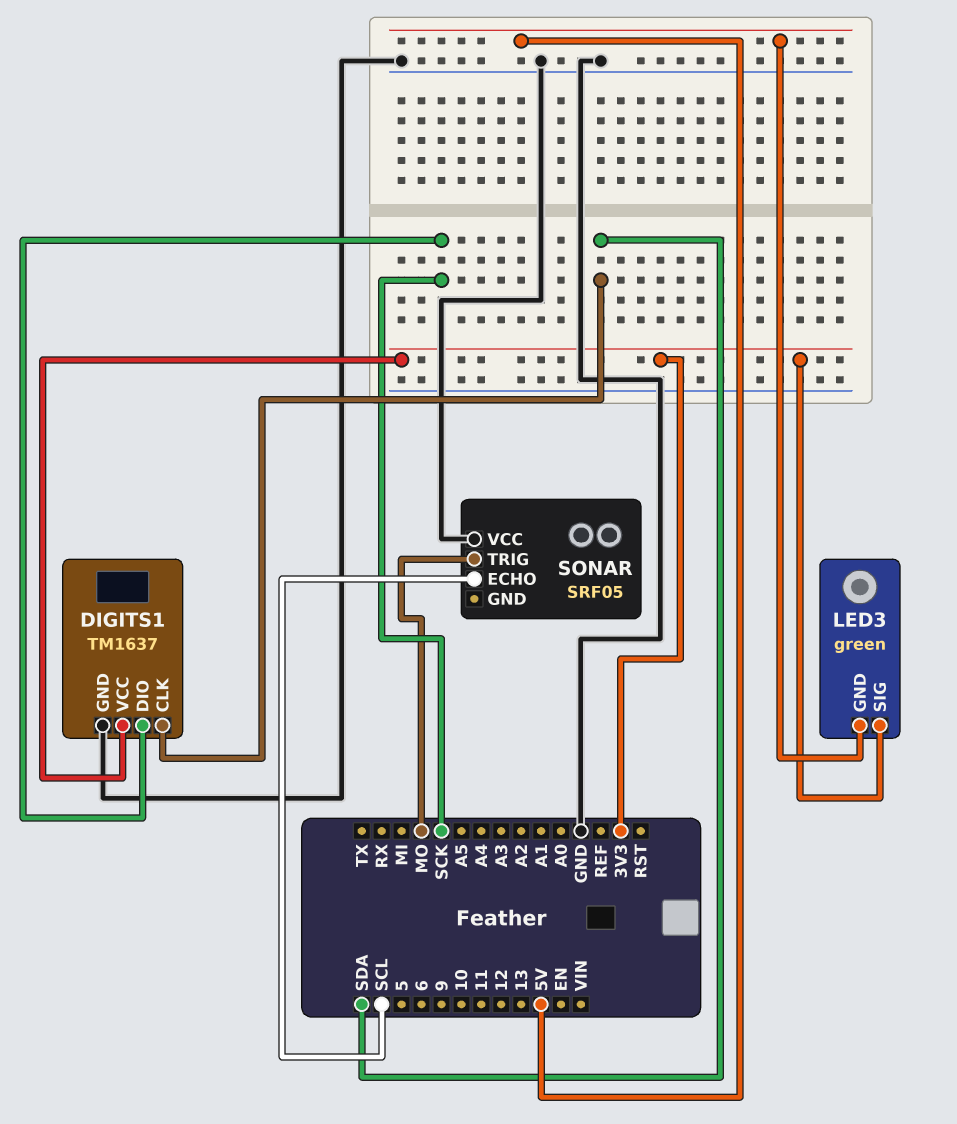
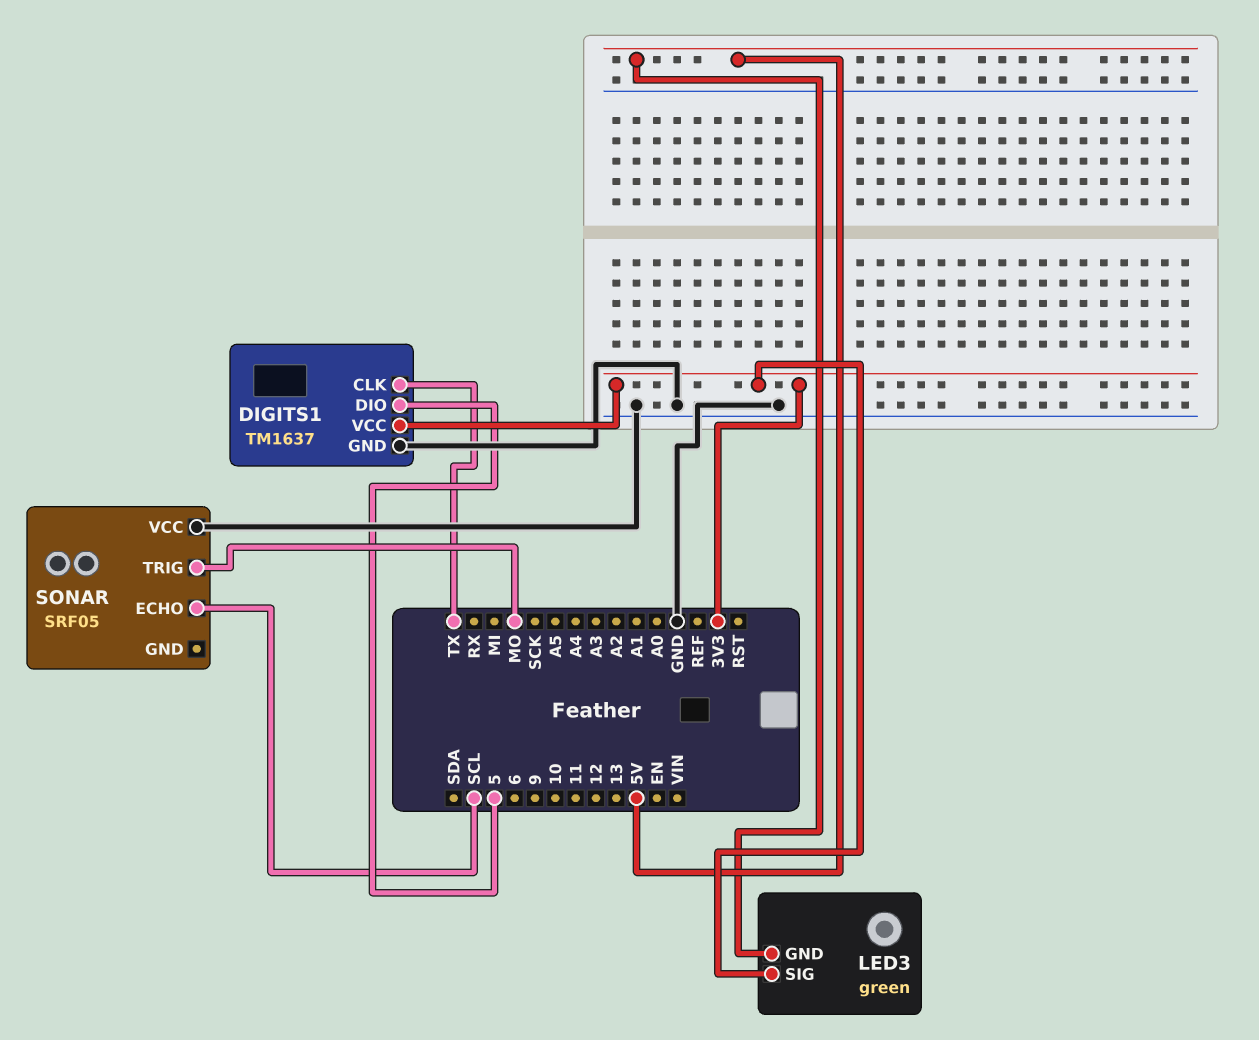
DIGITS1 pin CLK: SDA -> TX
DIGITS1 pin DIO: SCK -> 5

